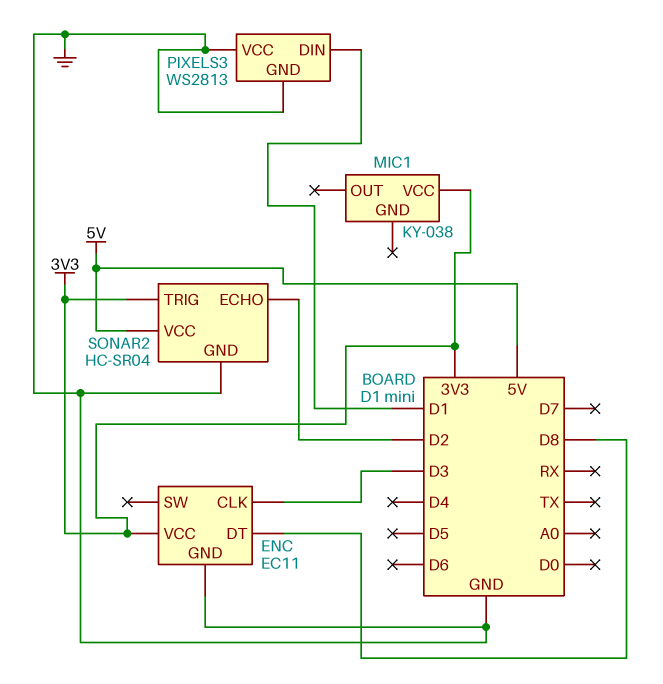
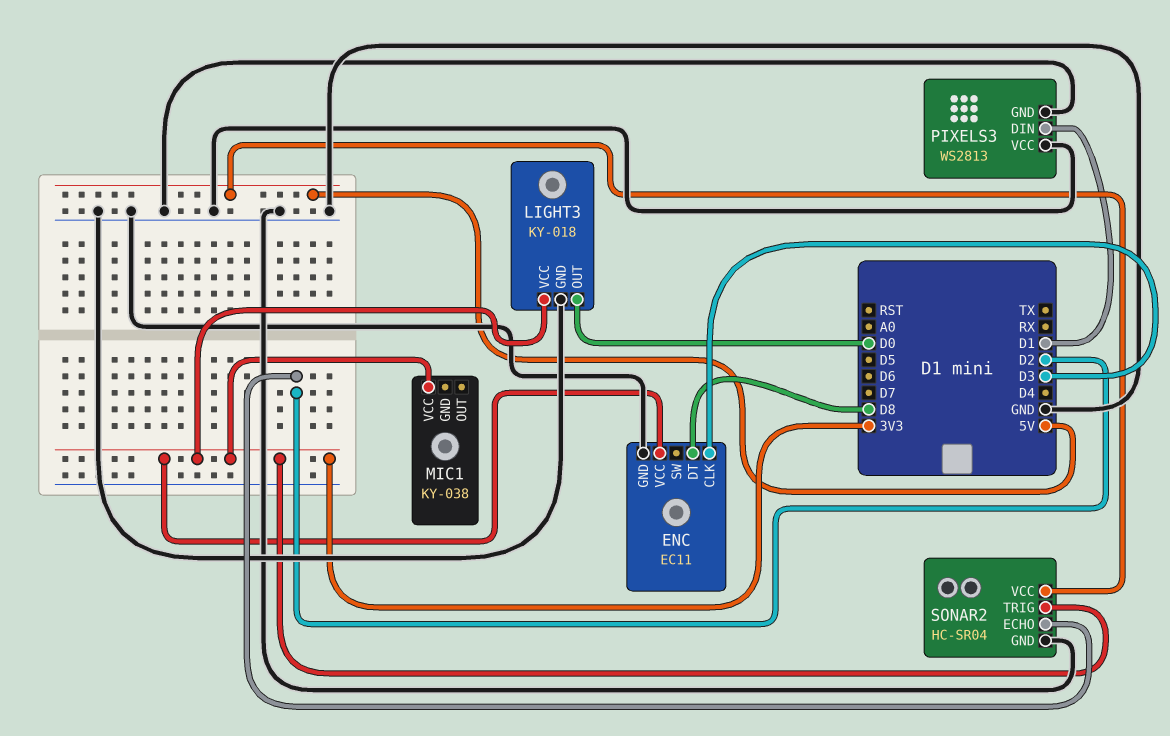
LIGHT3: none -> KY-018
LIGHT3 pin GND: none -> GND
LIGHT3 pin OUT: none -> D0
LIGHT3 pin VCC: none -> 3V3

